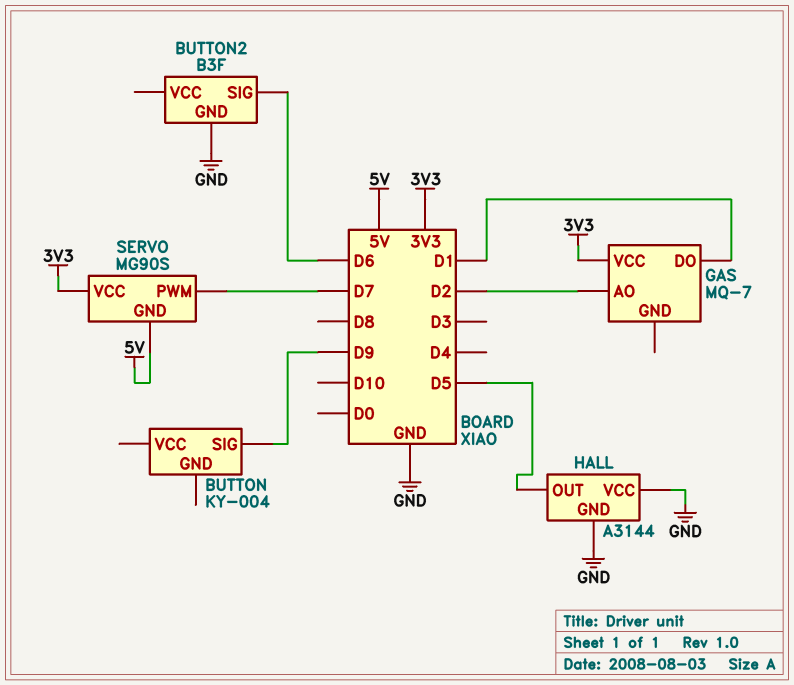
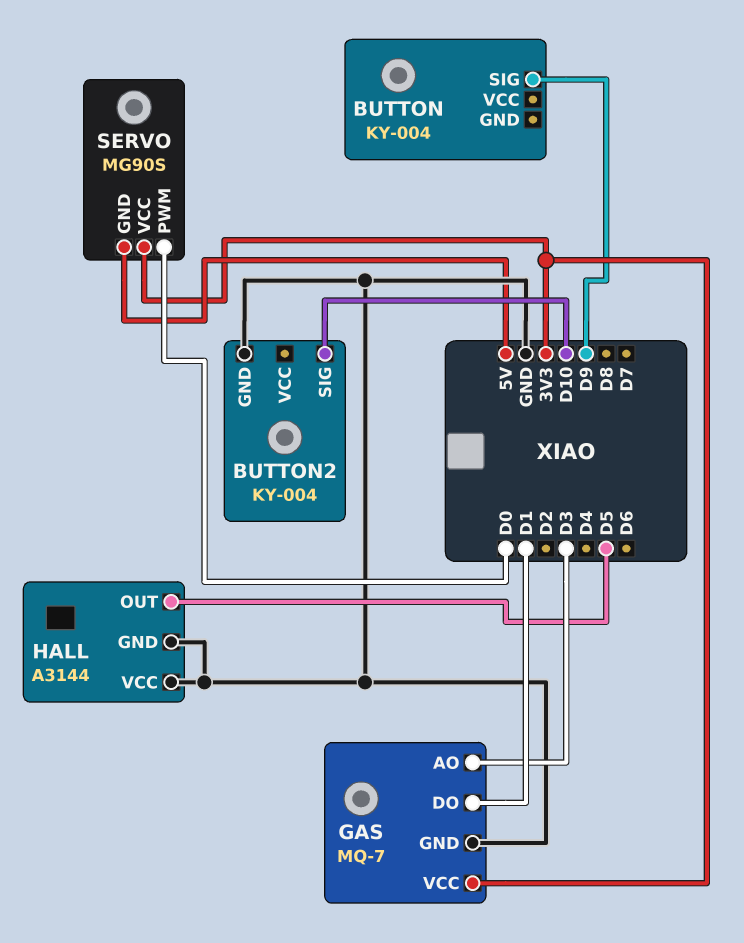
BUTTON2: B3F -> KY-004
BUTTON2 pin SIG: D6 -> D10
GAS pin AO: D2 -> D3
GAS pin GND: none -> GND
SERVO pin PWM: D7 -> D0

